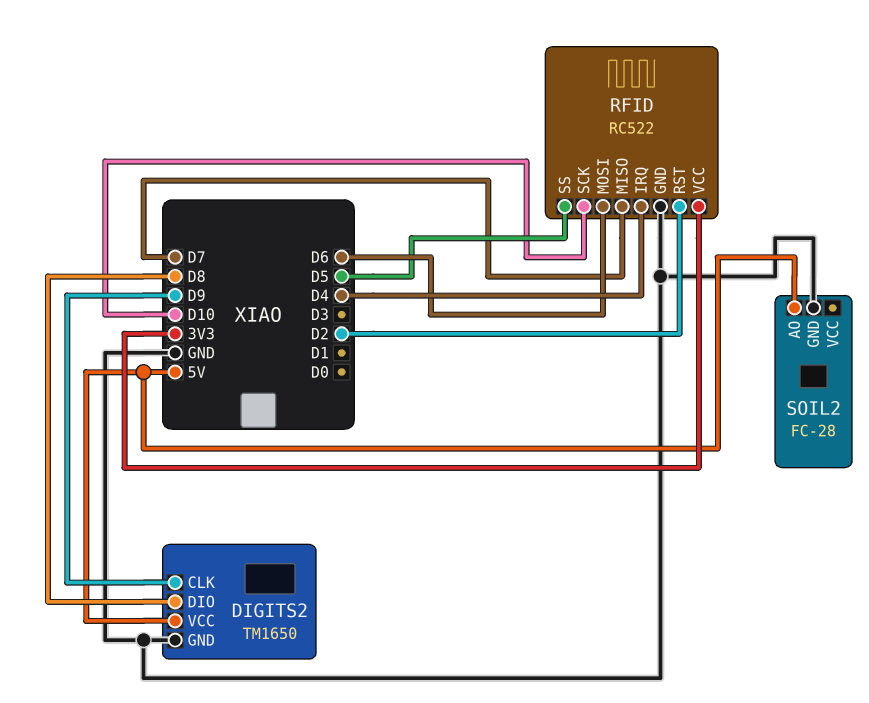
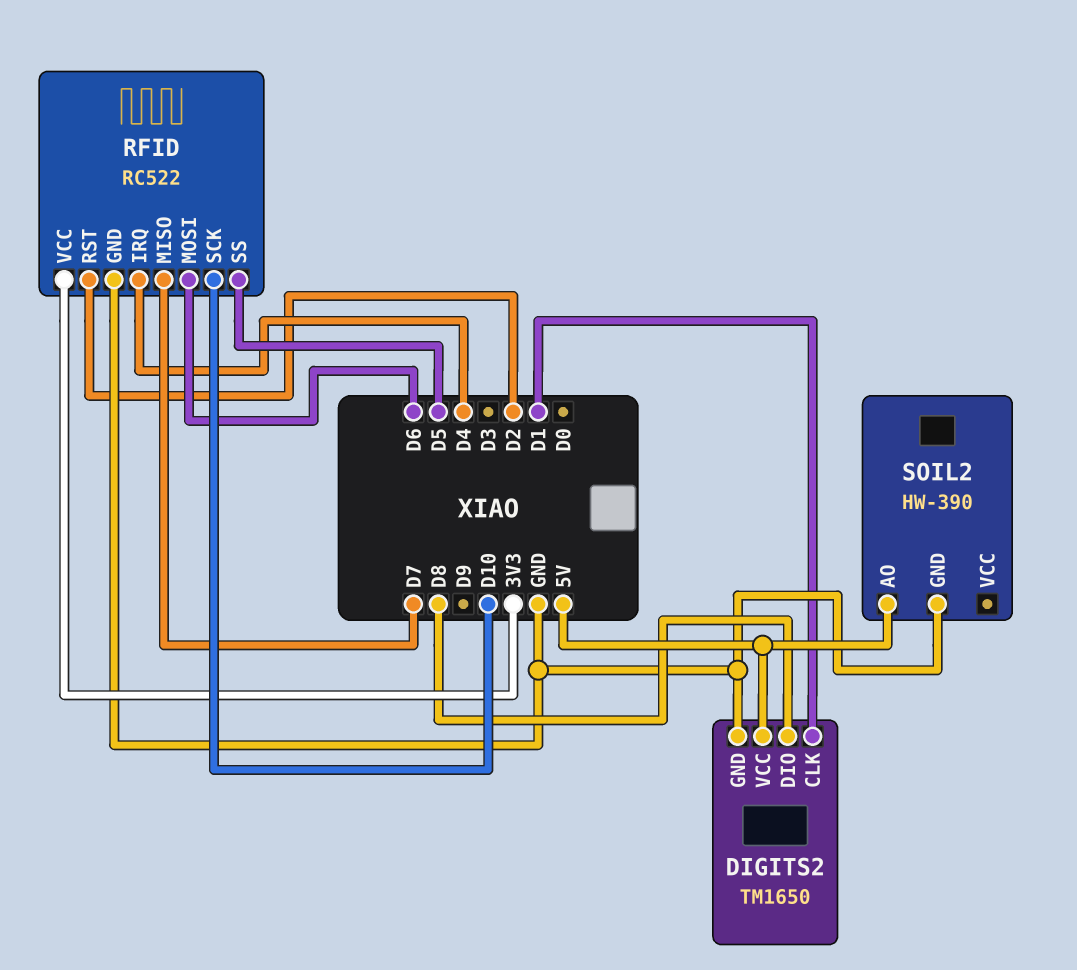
DIGITS2 pin CLK: D9 -> D1
SOIL2: FC-28 -> HW-390

